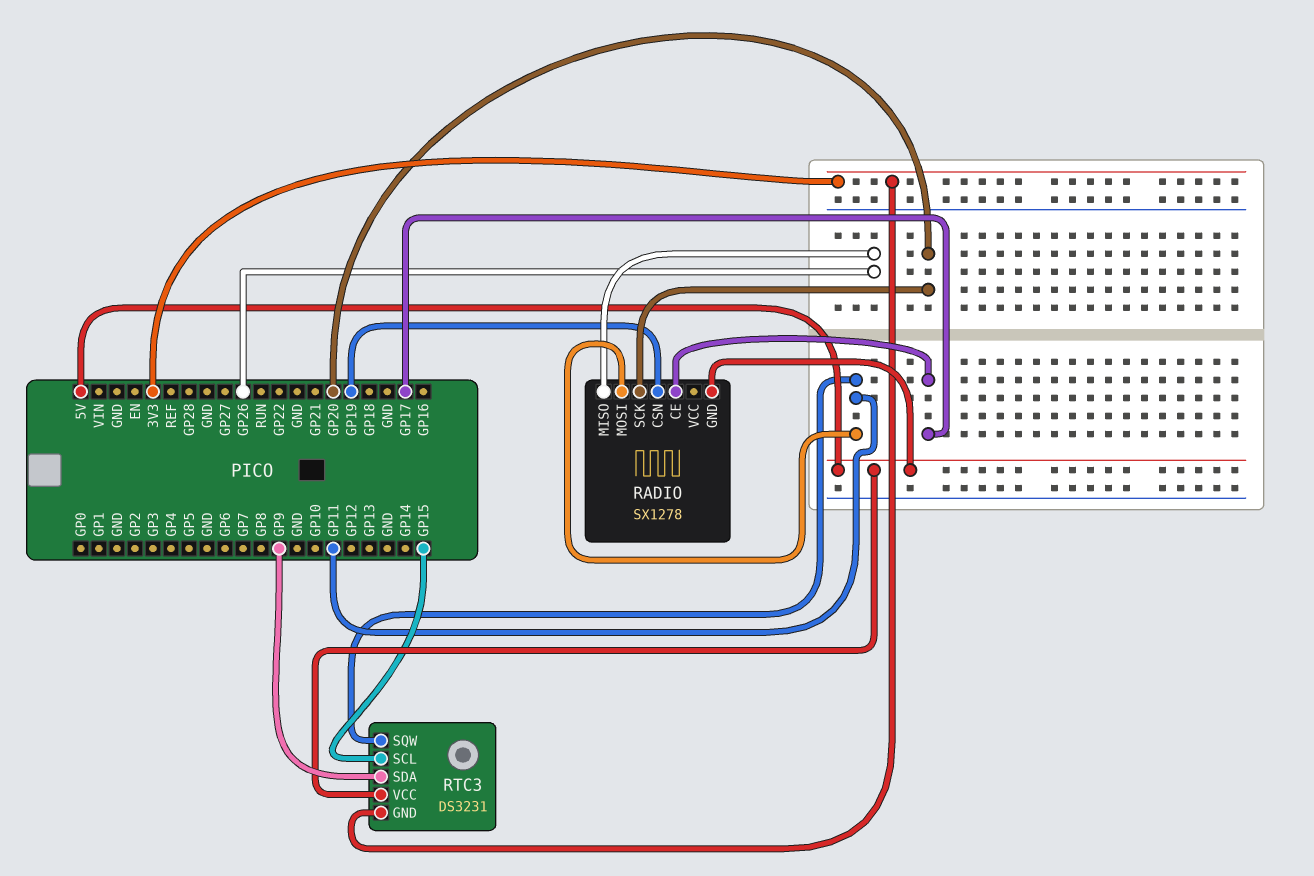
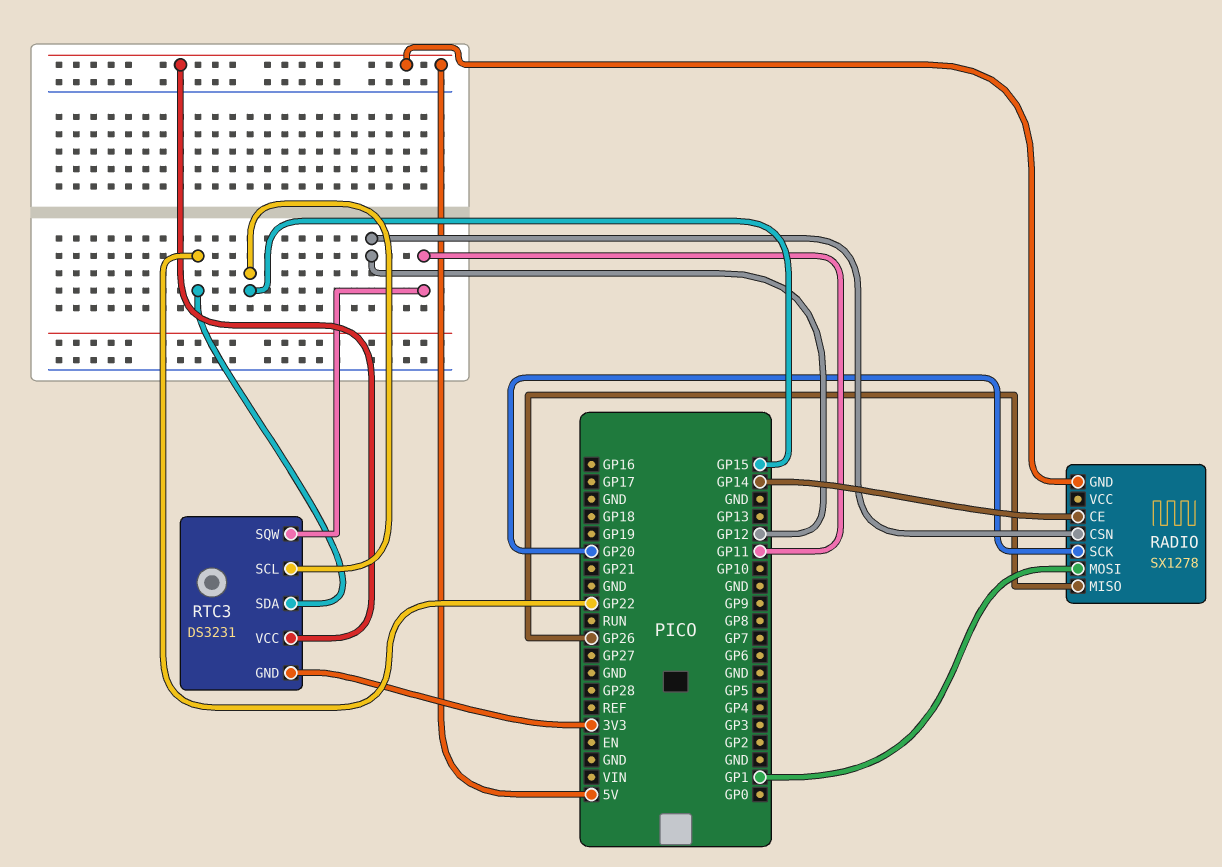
RADIO pin CE: GP17 -> GP14
RADIO pin CSN: GP19 -> GP12
RADIO pin MOSI: GP11 -> GP1
RTC3 pin SDA: GP9 -> GP22

